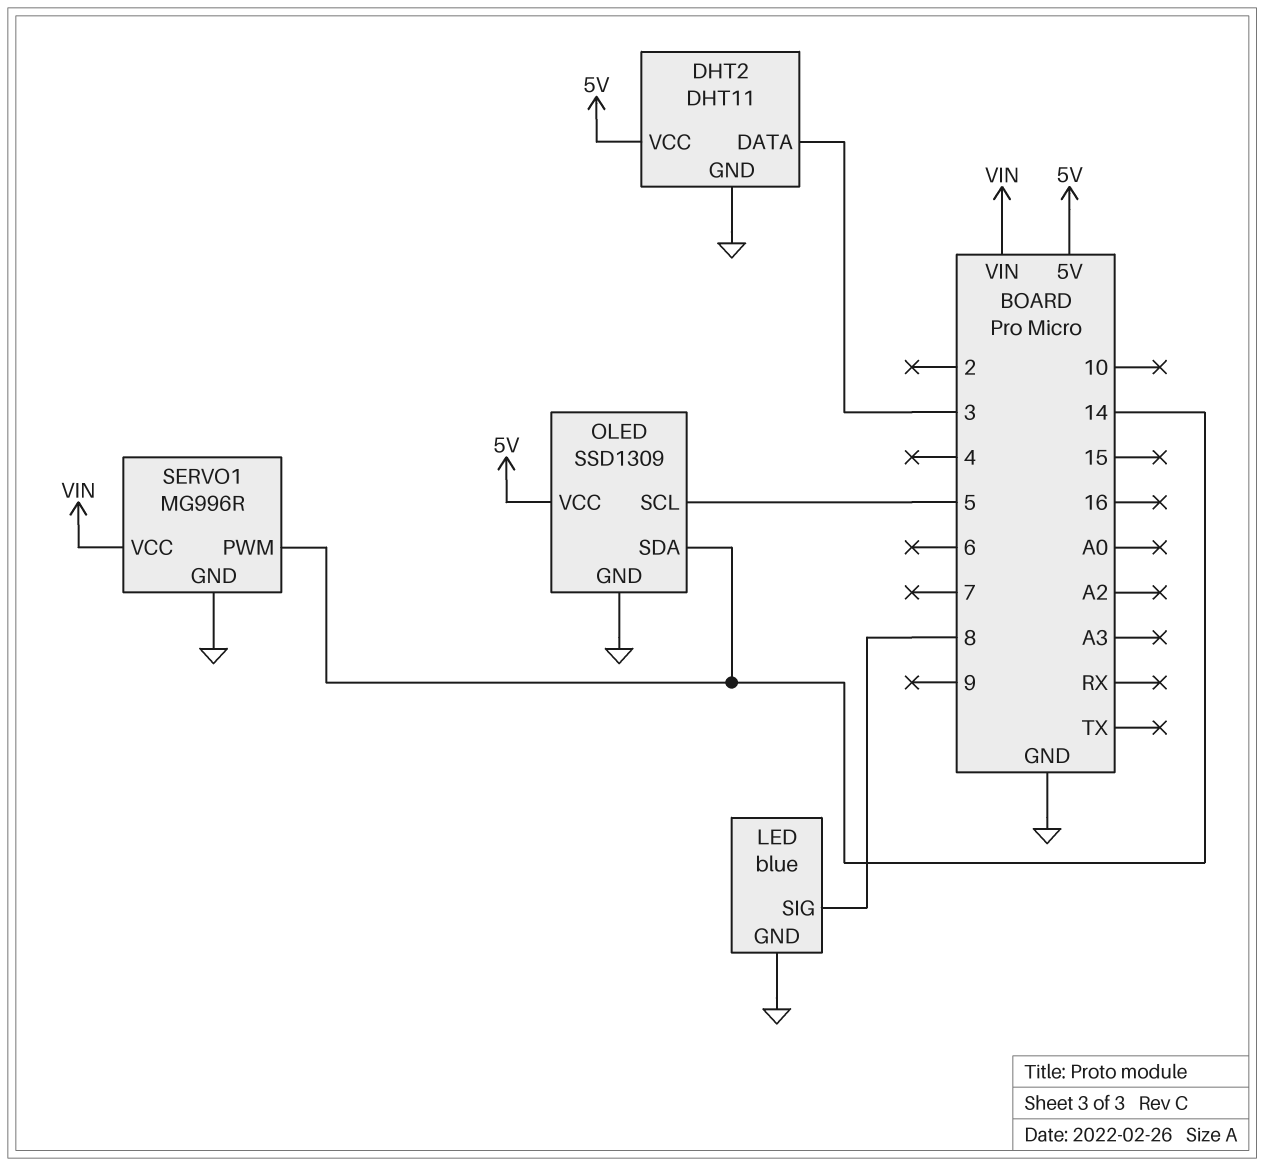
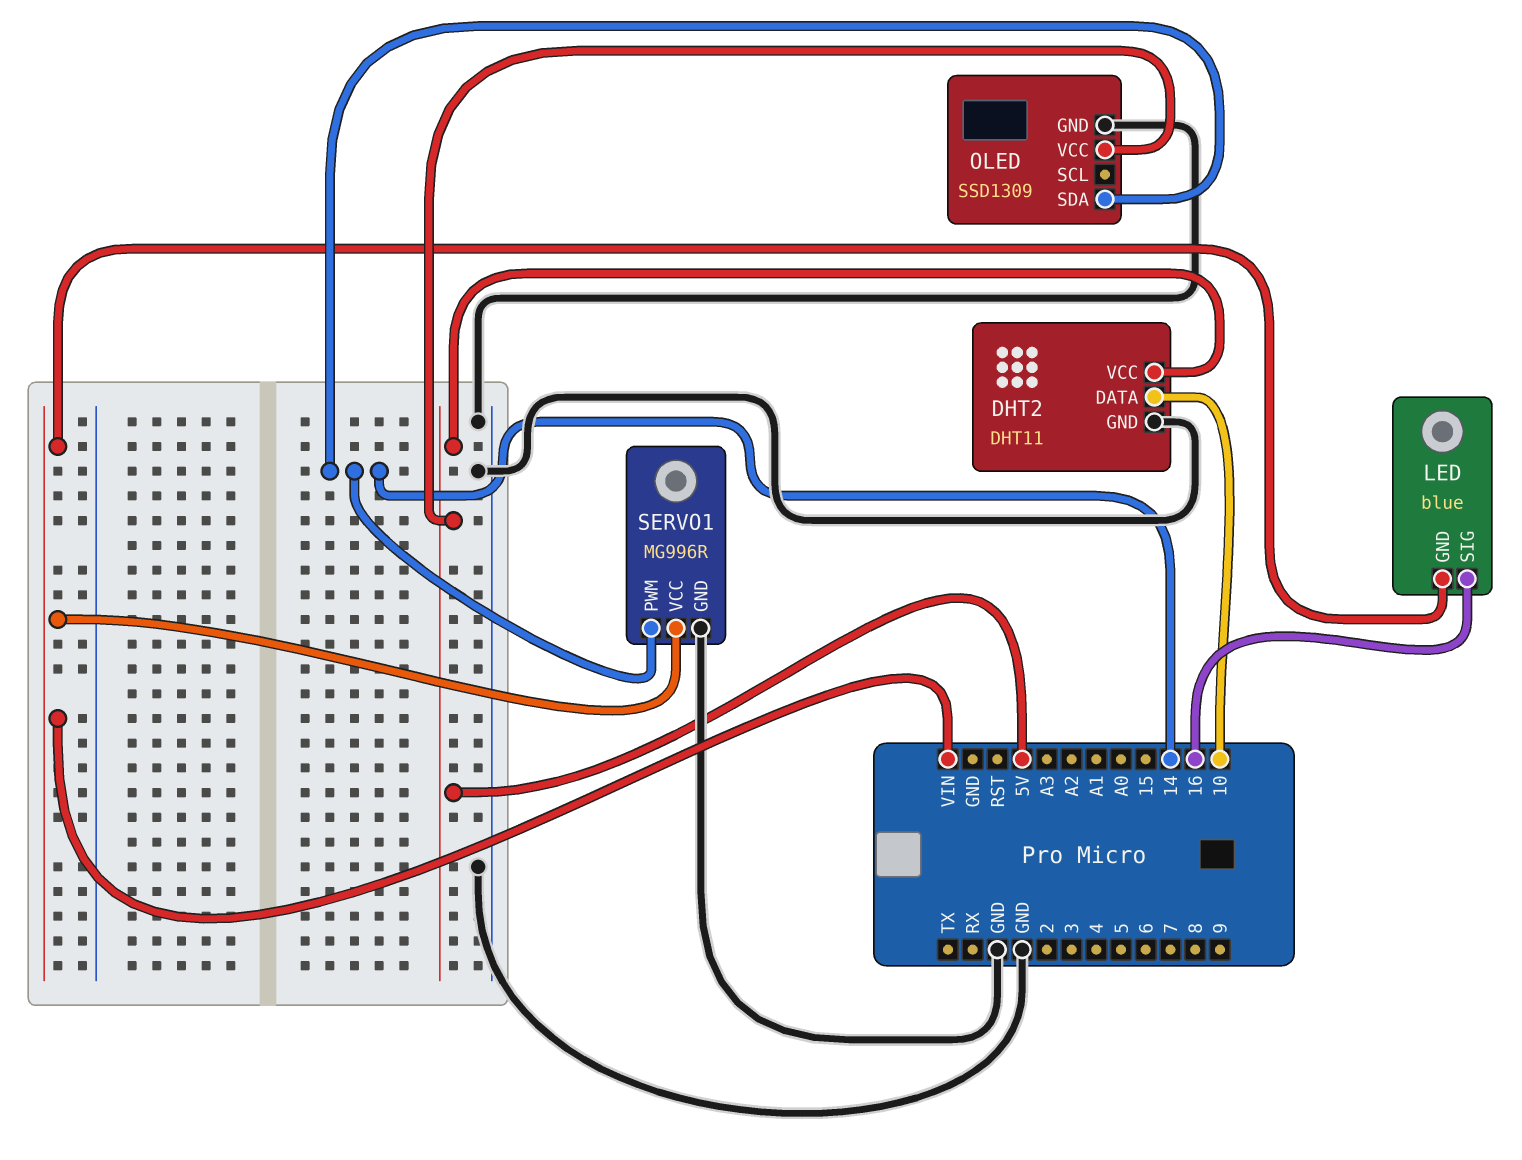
DHT2 pin DATA: 3 -> 10
LED pin GND: GND -> VIN
LED pin SIG: 8 -> 16
OLED pin SCL: 5 -> none

